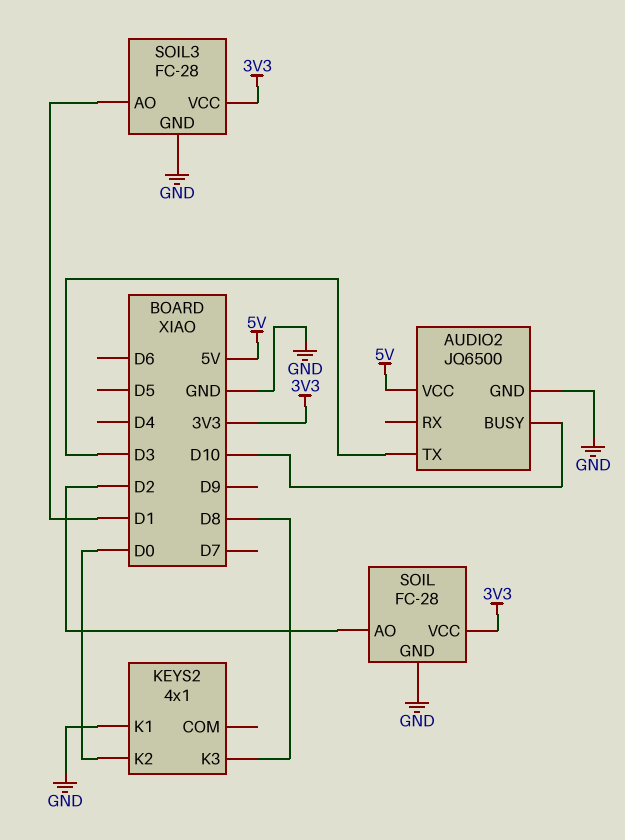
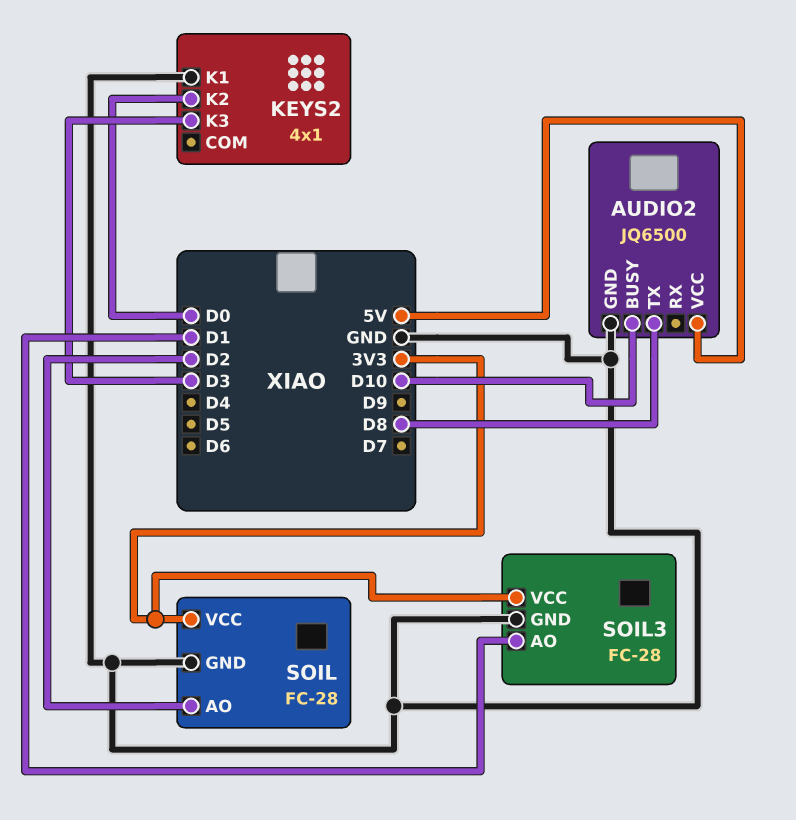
AUDIO2 pin TX: D3 -> D8
KEYS2 pin K3: D8 -> D3

